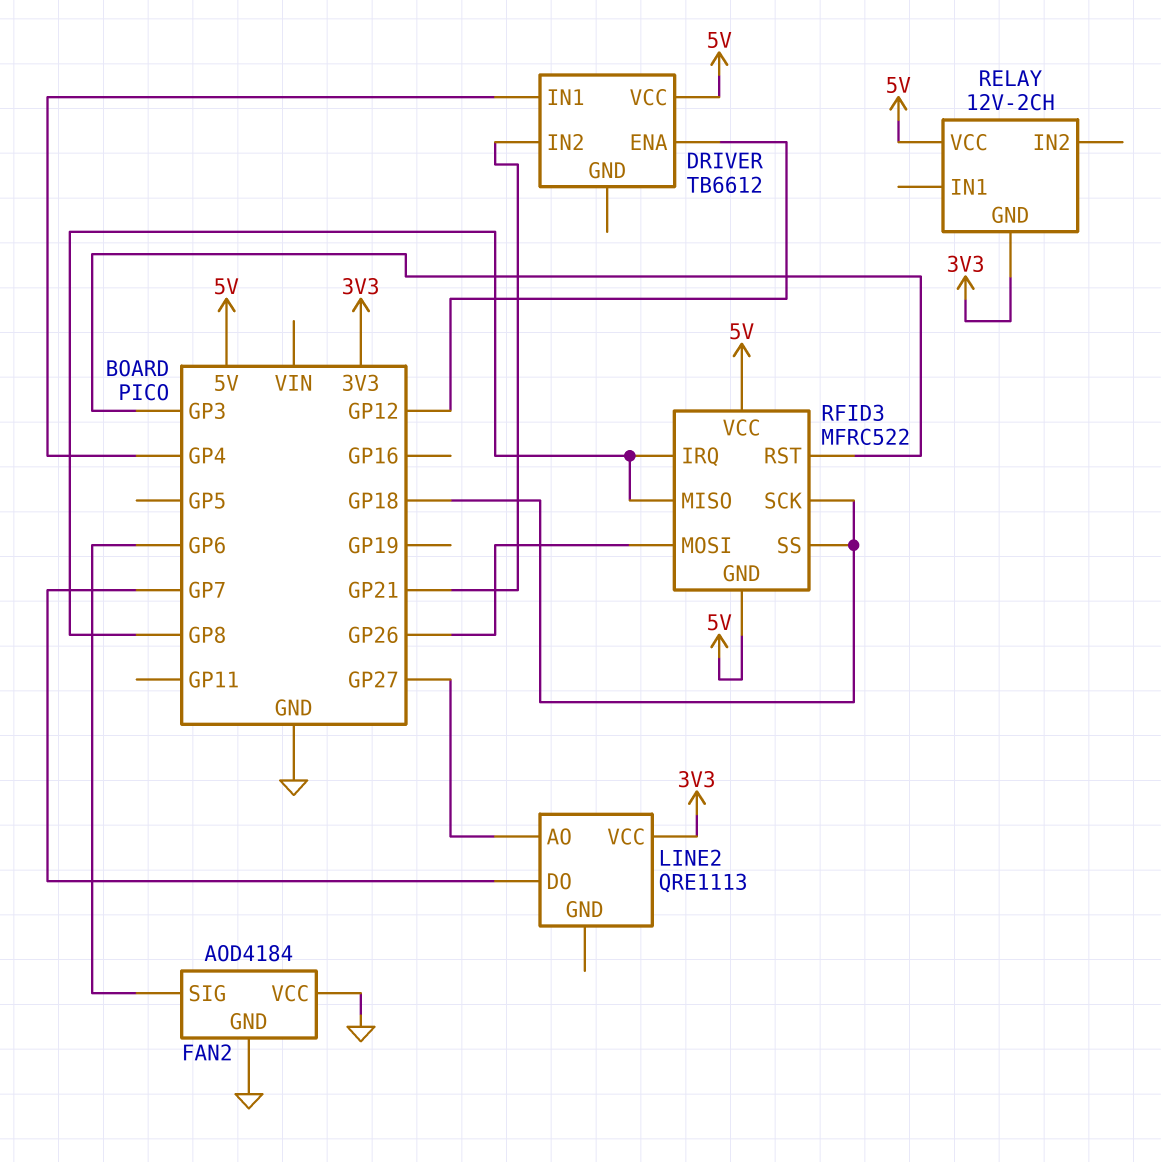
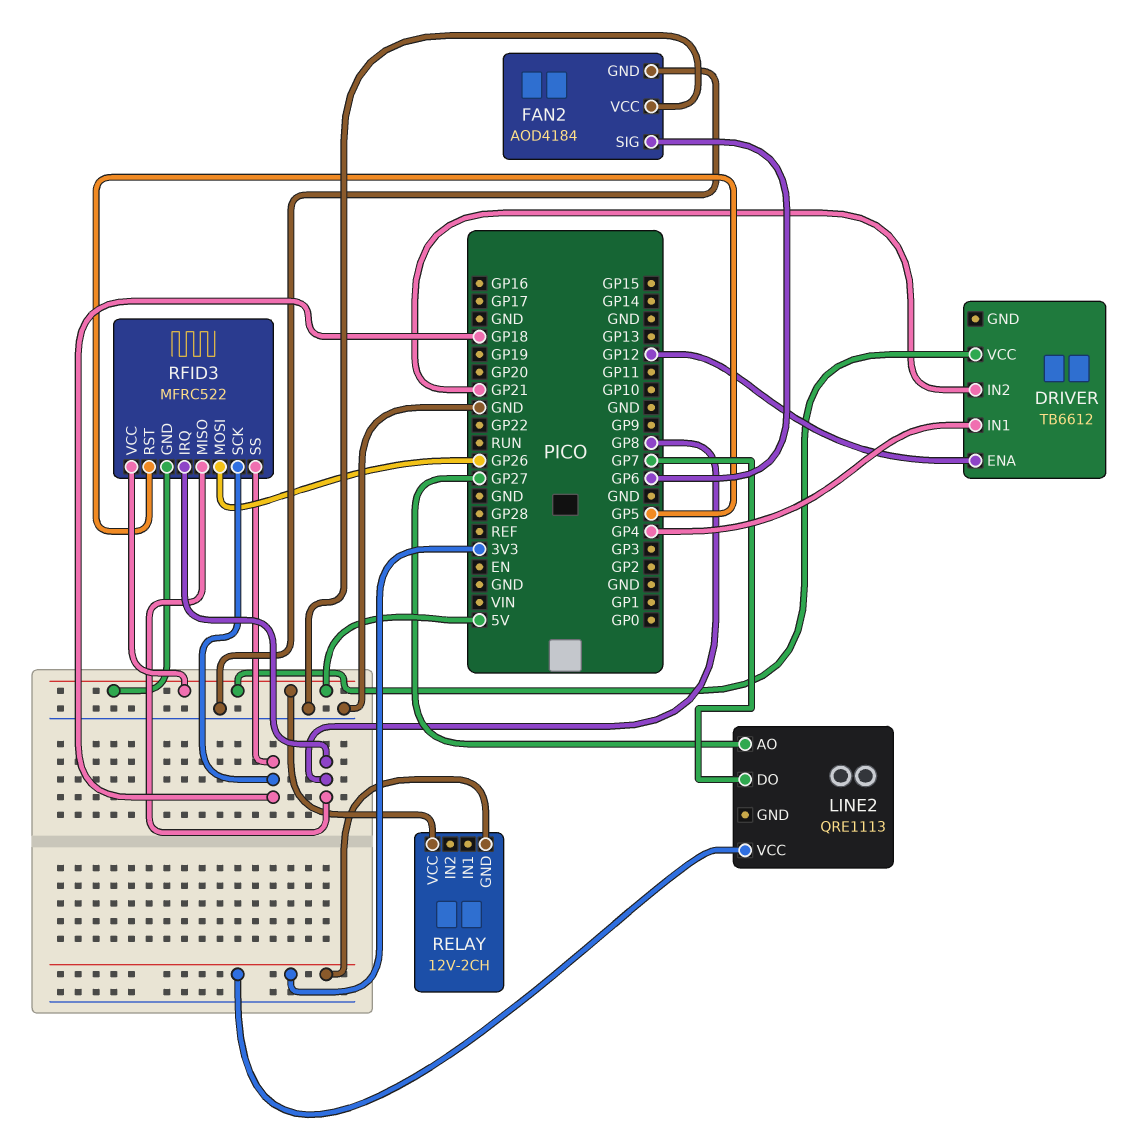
RFID3 pin RST: GP3 -> GP5

